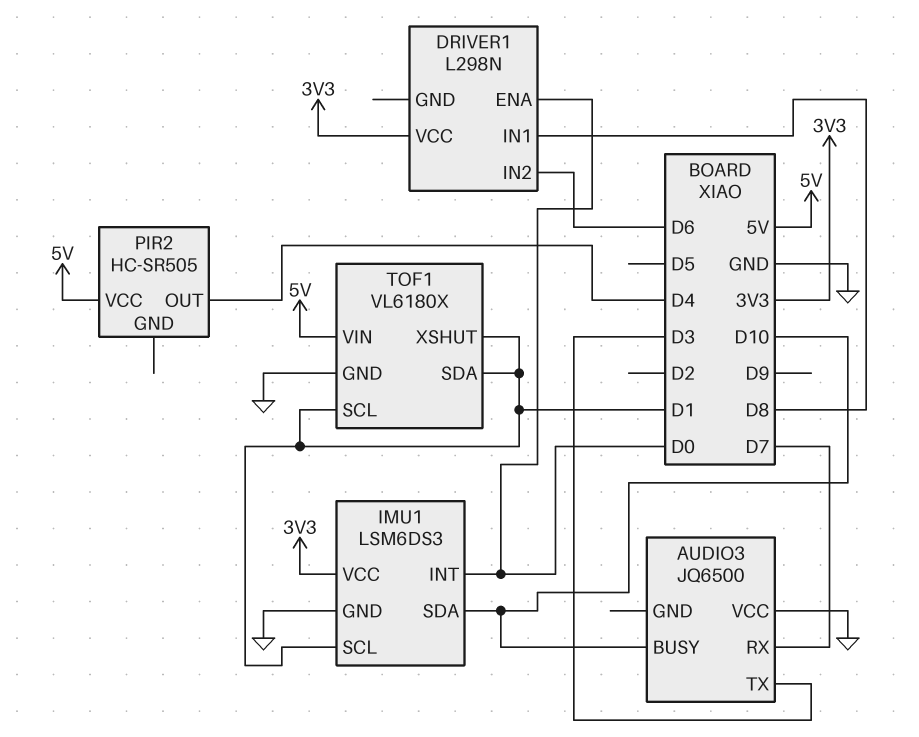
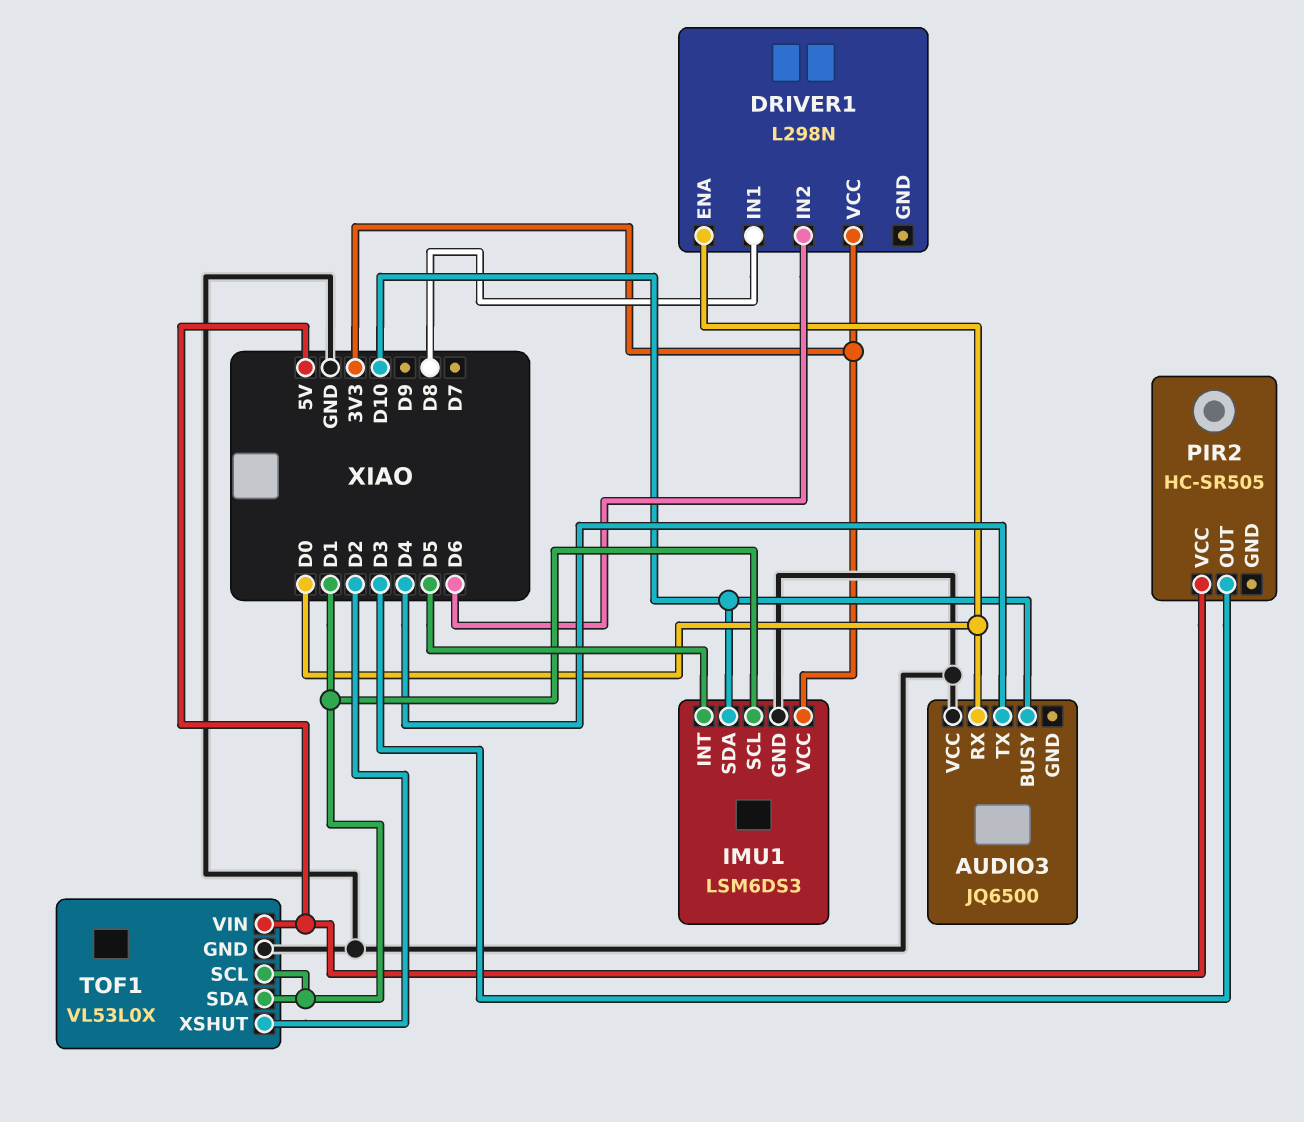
AUDIO3 pin RX: D7 -> D0
AUDIO3 pin TX: D3 -> D4
IMU1 pin INT: D0 -> D5
PIR2 pin OUT: D4 -> D3
TOF1: VL6180X -> VL53L0X
TOF1 pin XSHUT: D1 -> D2

